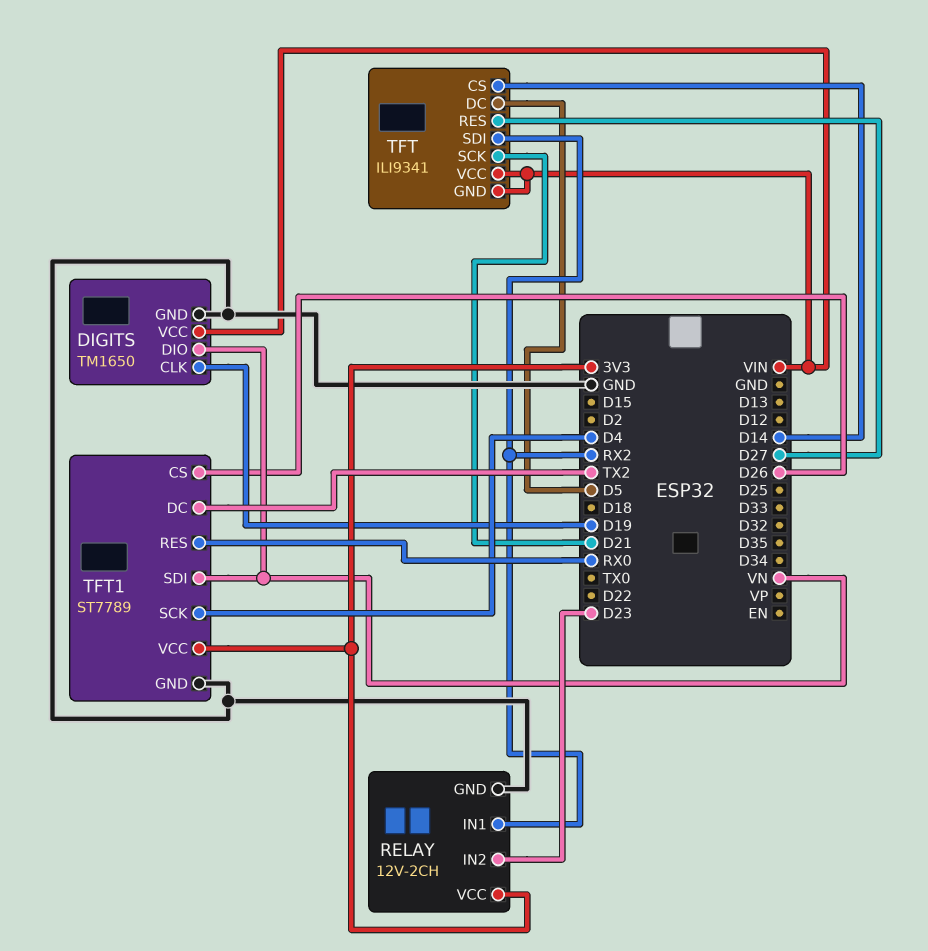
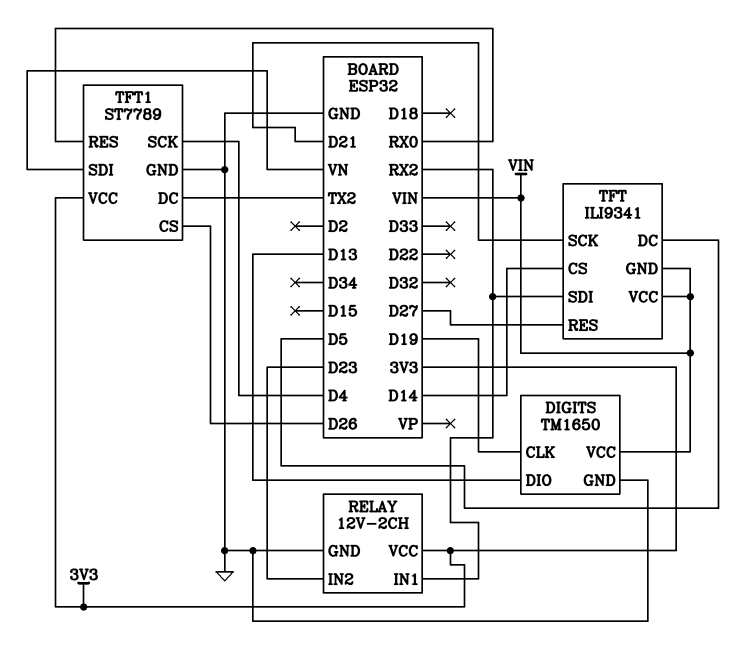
DIGITS pin DIO: VN -> D13

